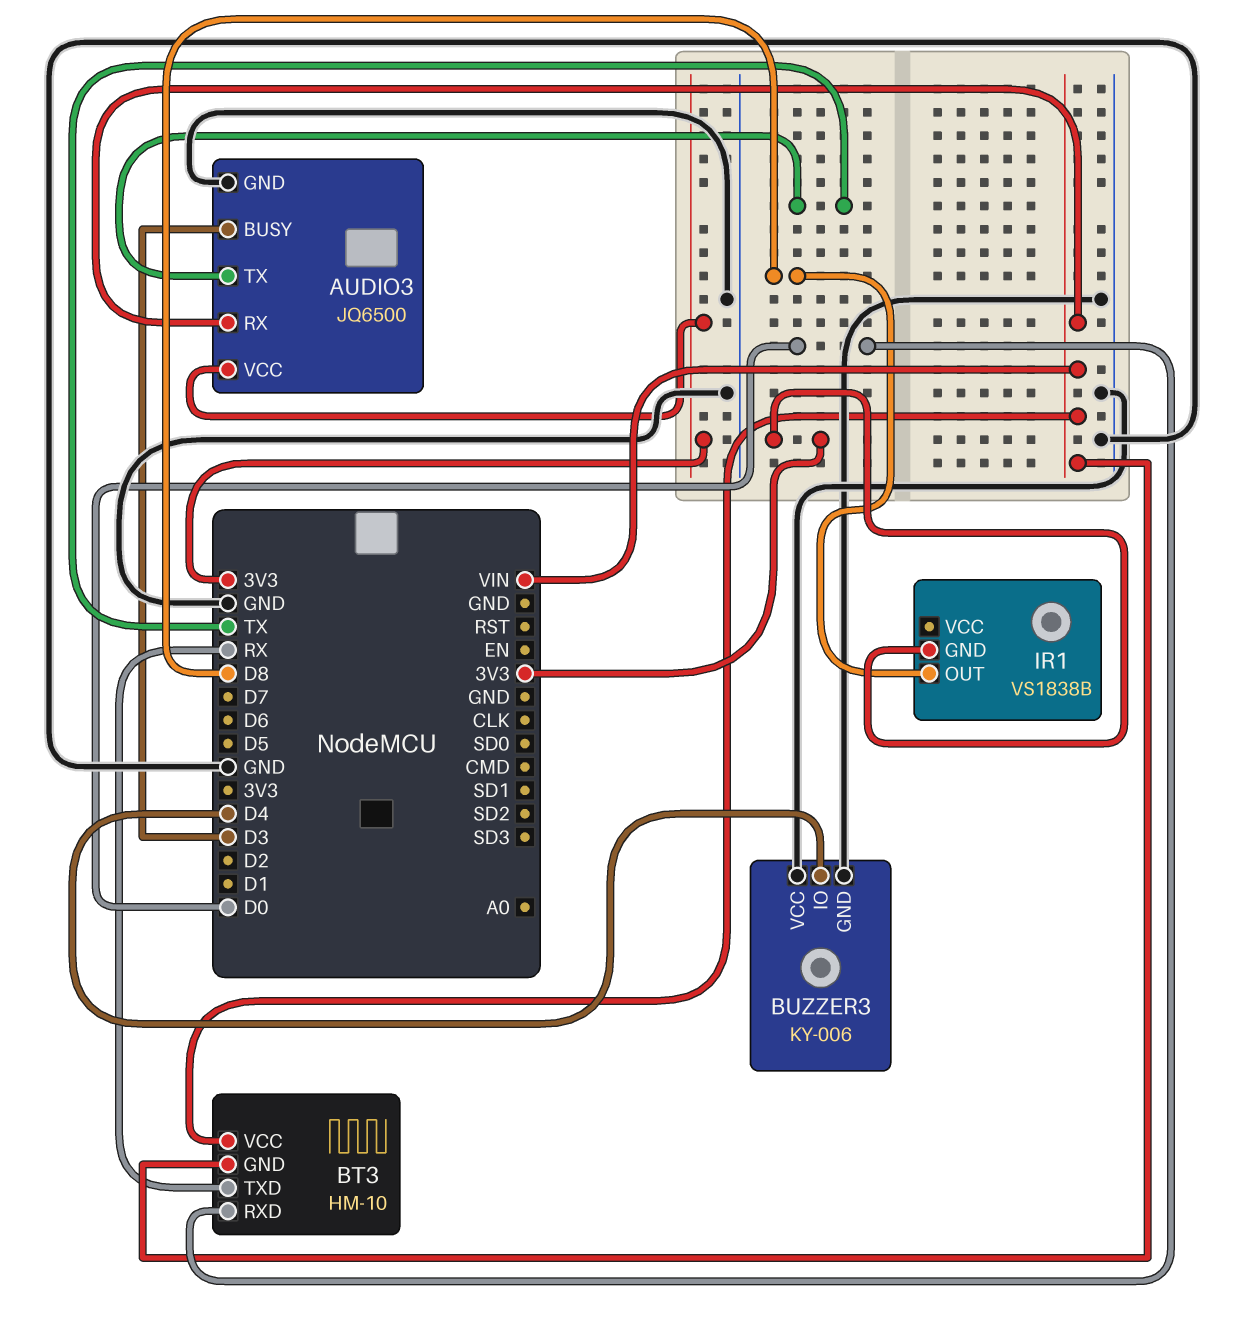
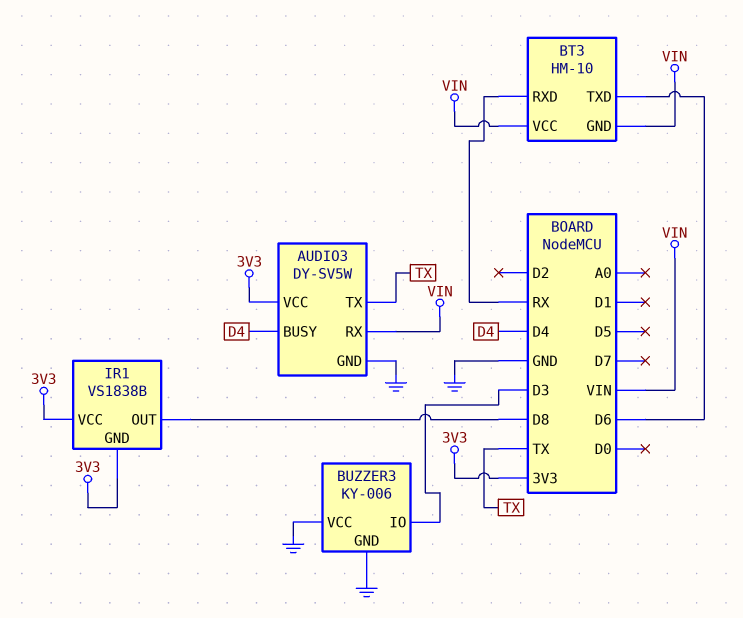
AUDIO3: JQ6500 -> DY-SV5W
AUDIO3 pin BUSY: D3 -> D4
BT3 pin RXD: D0 -> RX
BT3 pin TXD: RX -> D6
BUZZER3 pin IO: D4 -> D3
IR1 pin VCC: none -> 3V3

